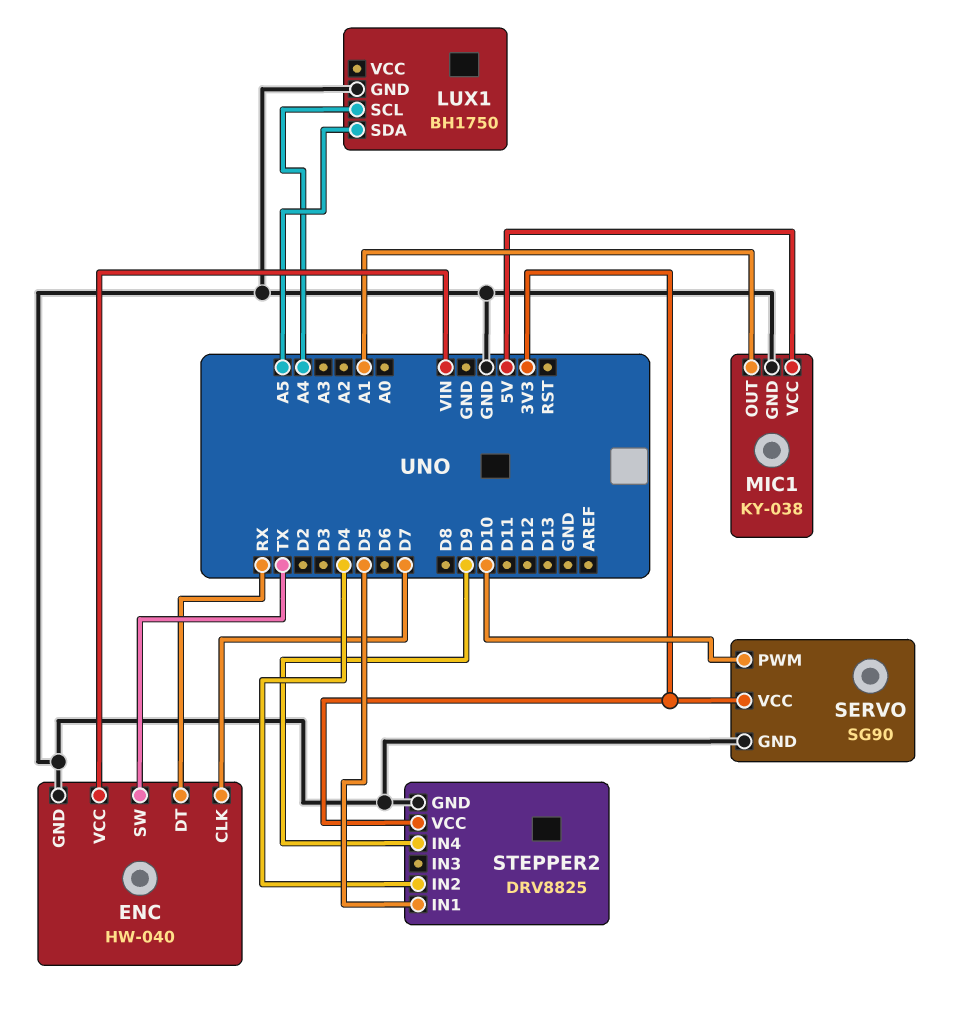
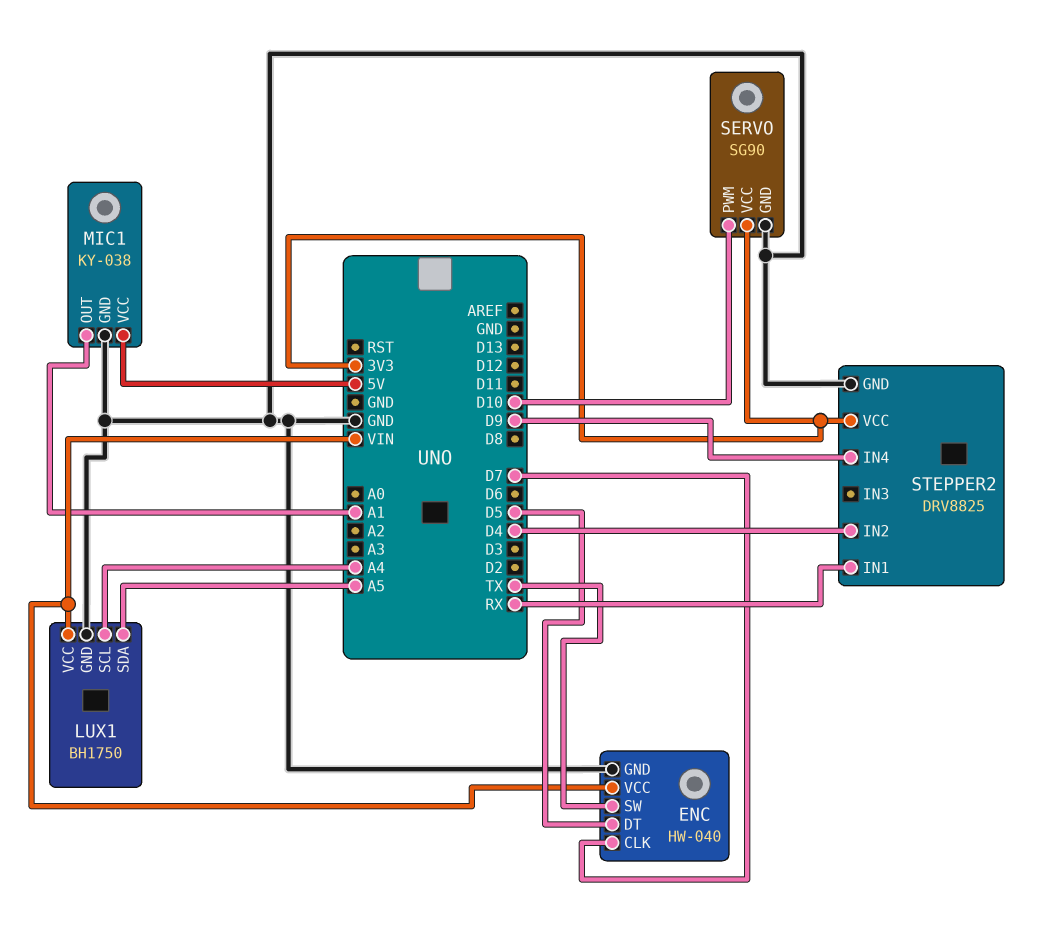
ENC pin DT: RX -> D5
LUX1 pin VCC: none -> VIN
STEPPER2 pin IN1: D5 -> RX

